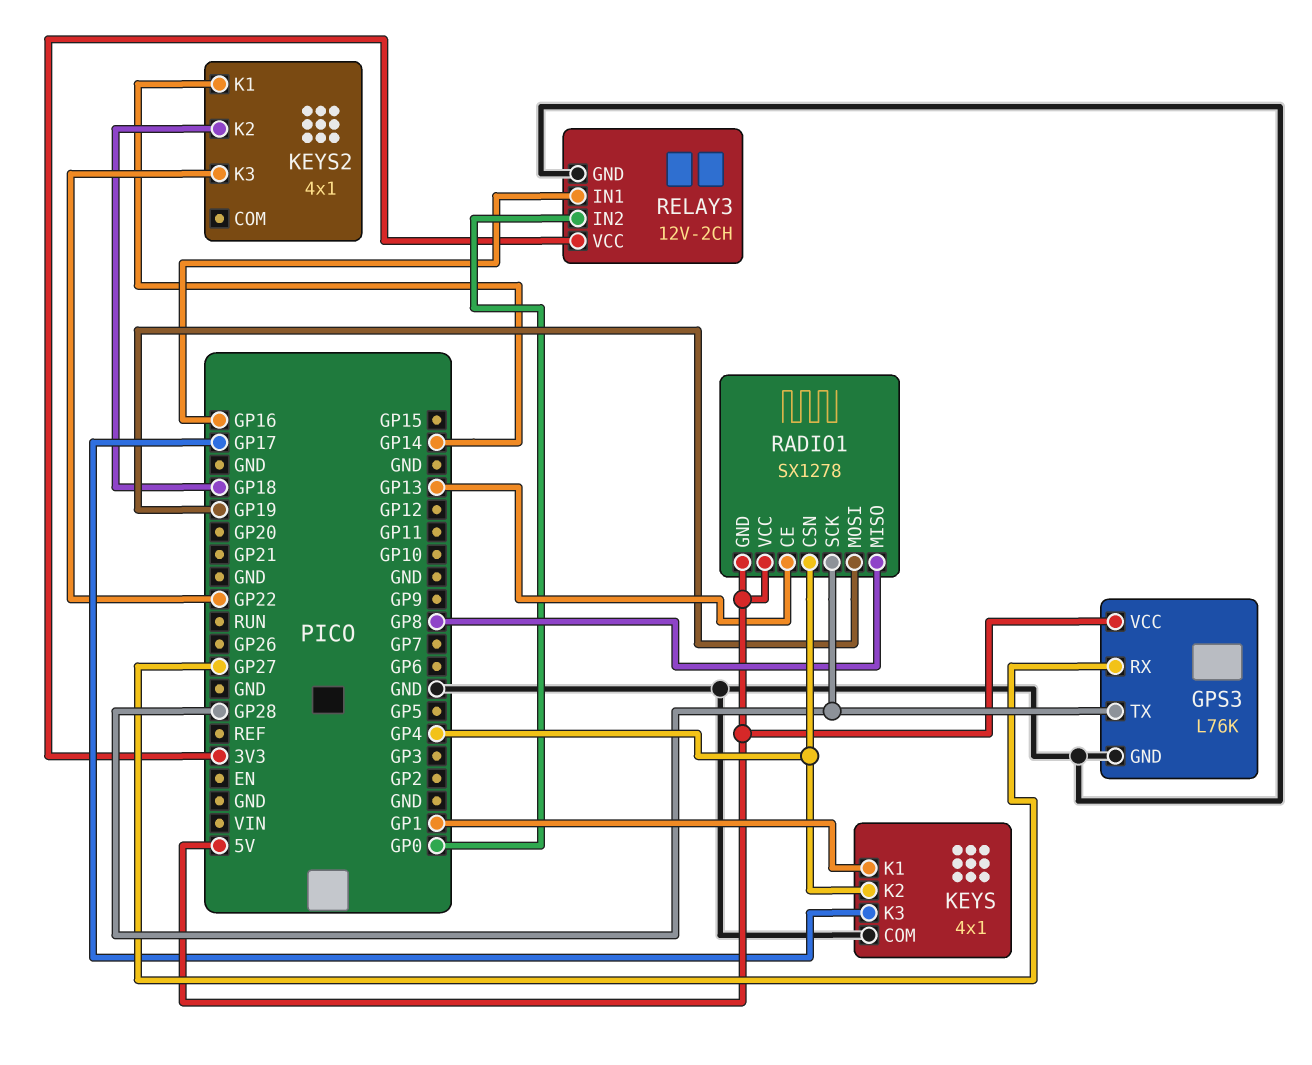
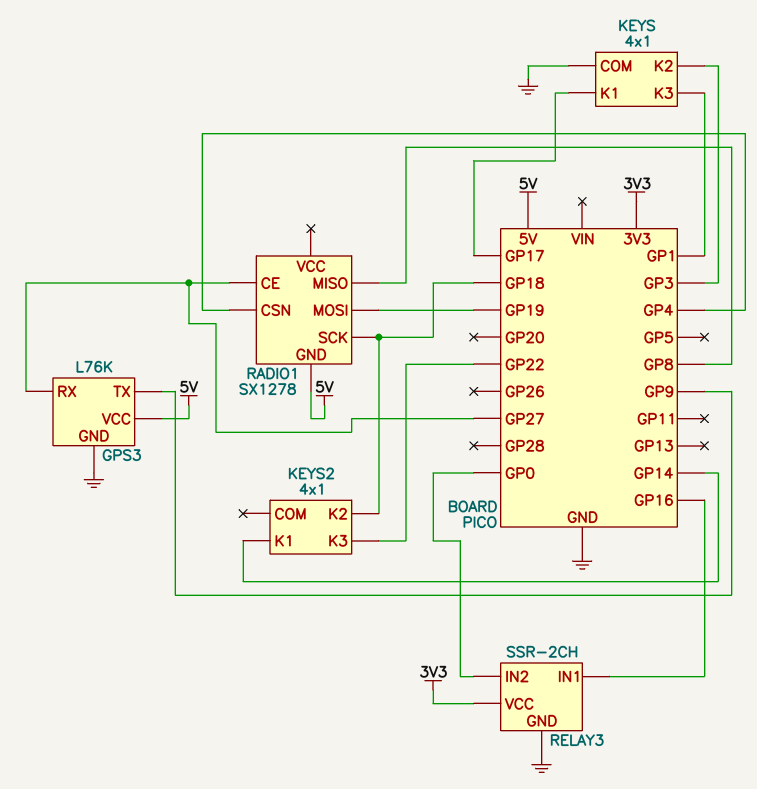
GPS3 pin TX: GP28 -> GP9
KEYS pin K1: GP1 -> GP17
KEYS pin K2: GP4 -> GP3
KEYS pin K3: GP17 -> GP1
RADIO1 pin CE: GP13 -> GP27
RADIO1 pin SCK: GP28 -> GP18
RADIO1 pin VCC: 5V -> none
RELAY3: 12V-2CH -> SSR-2CH

